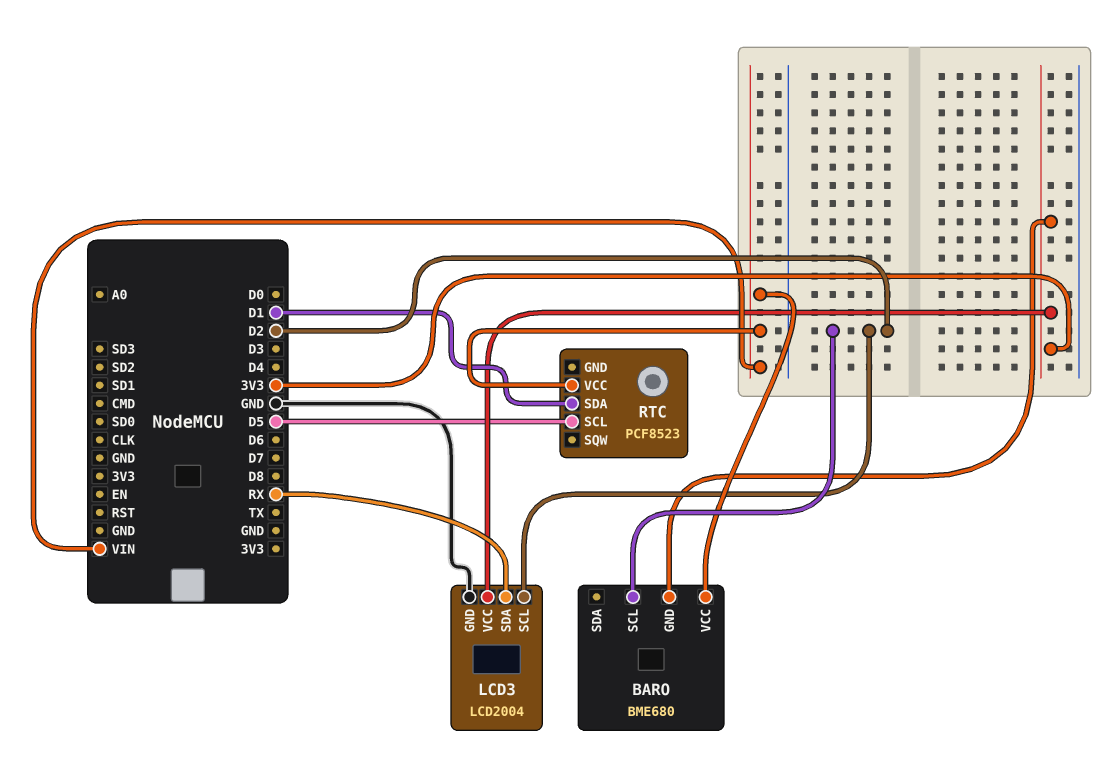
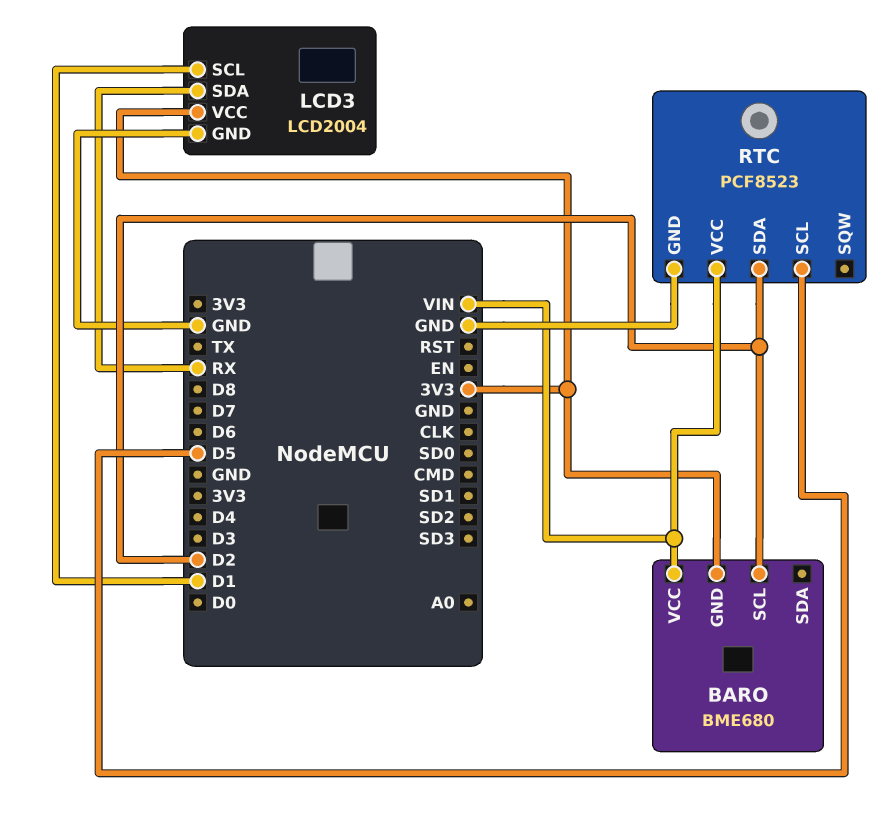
LCD3 pin SCL: D2 -> D1
RTC pin GND: none -> GND
RTC pin SDA: D1 -> D2

